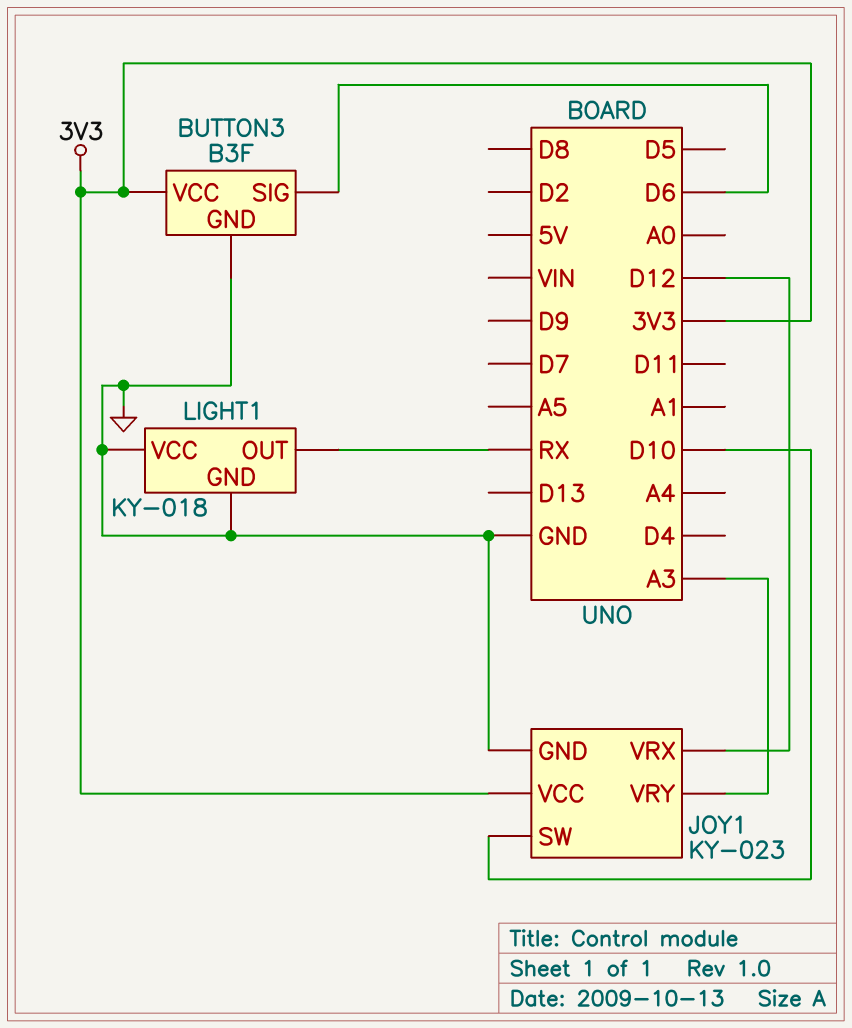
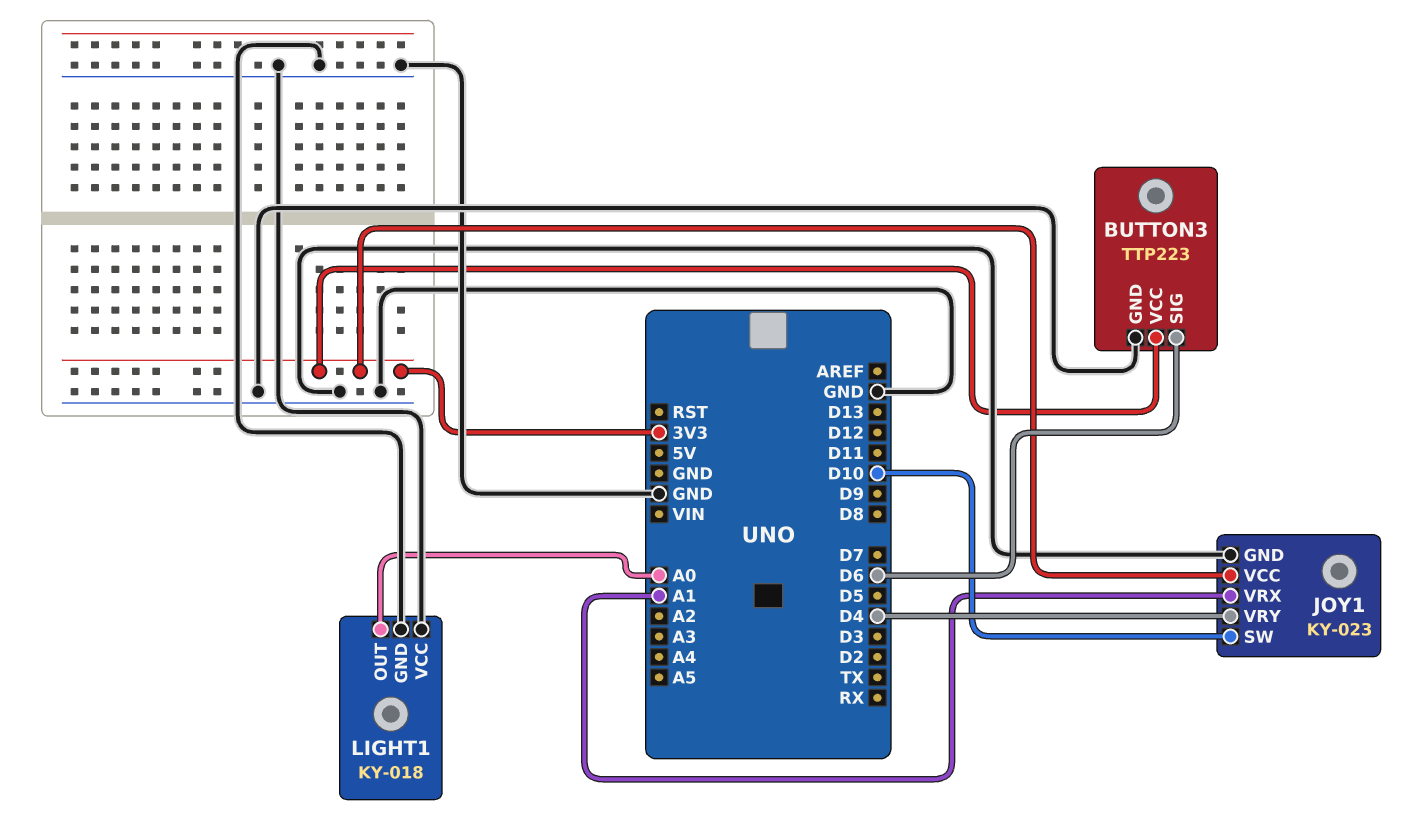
BUTTON3: B3F -> TTP223
JOY1 pin VRX: D12 -> A1
JOY1 pin VRY: A3 -> D4
LIGHT1 pin OUT: RX -> A0

